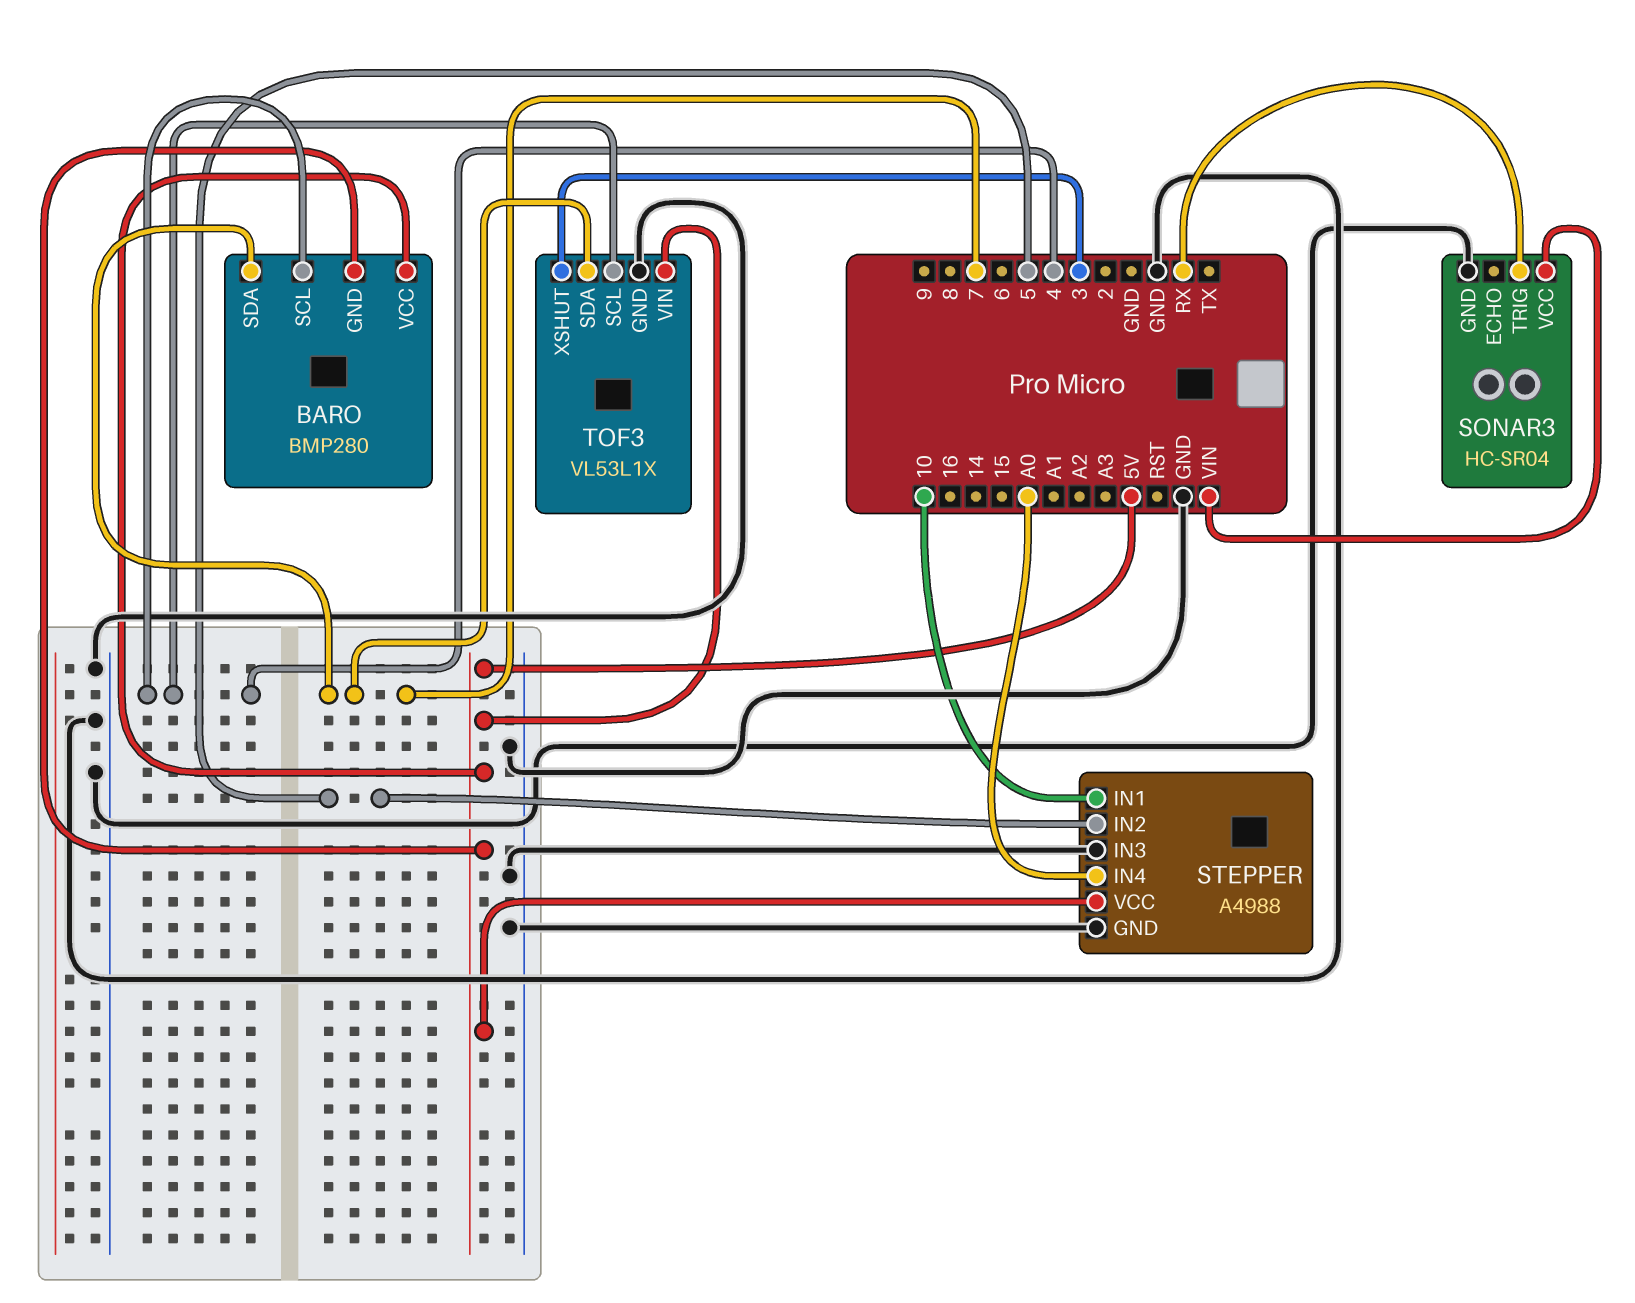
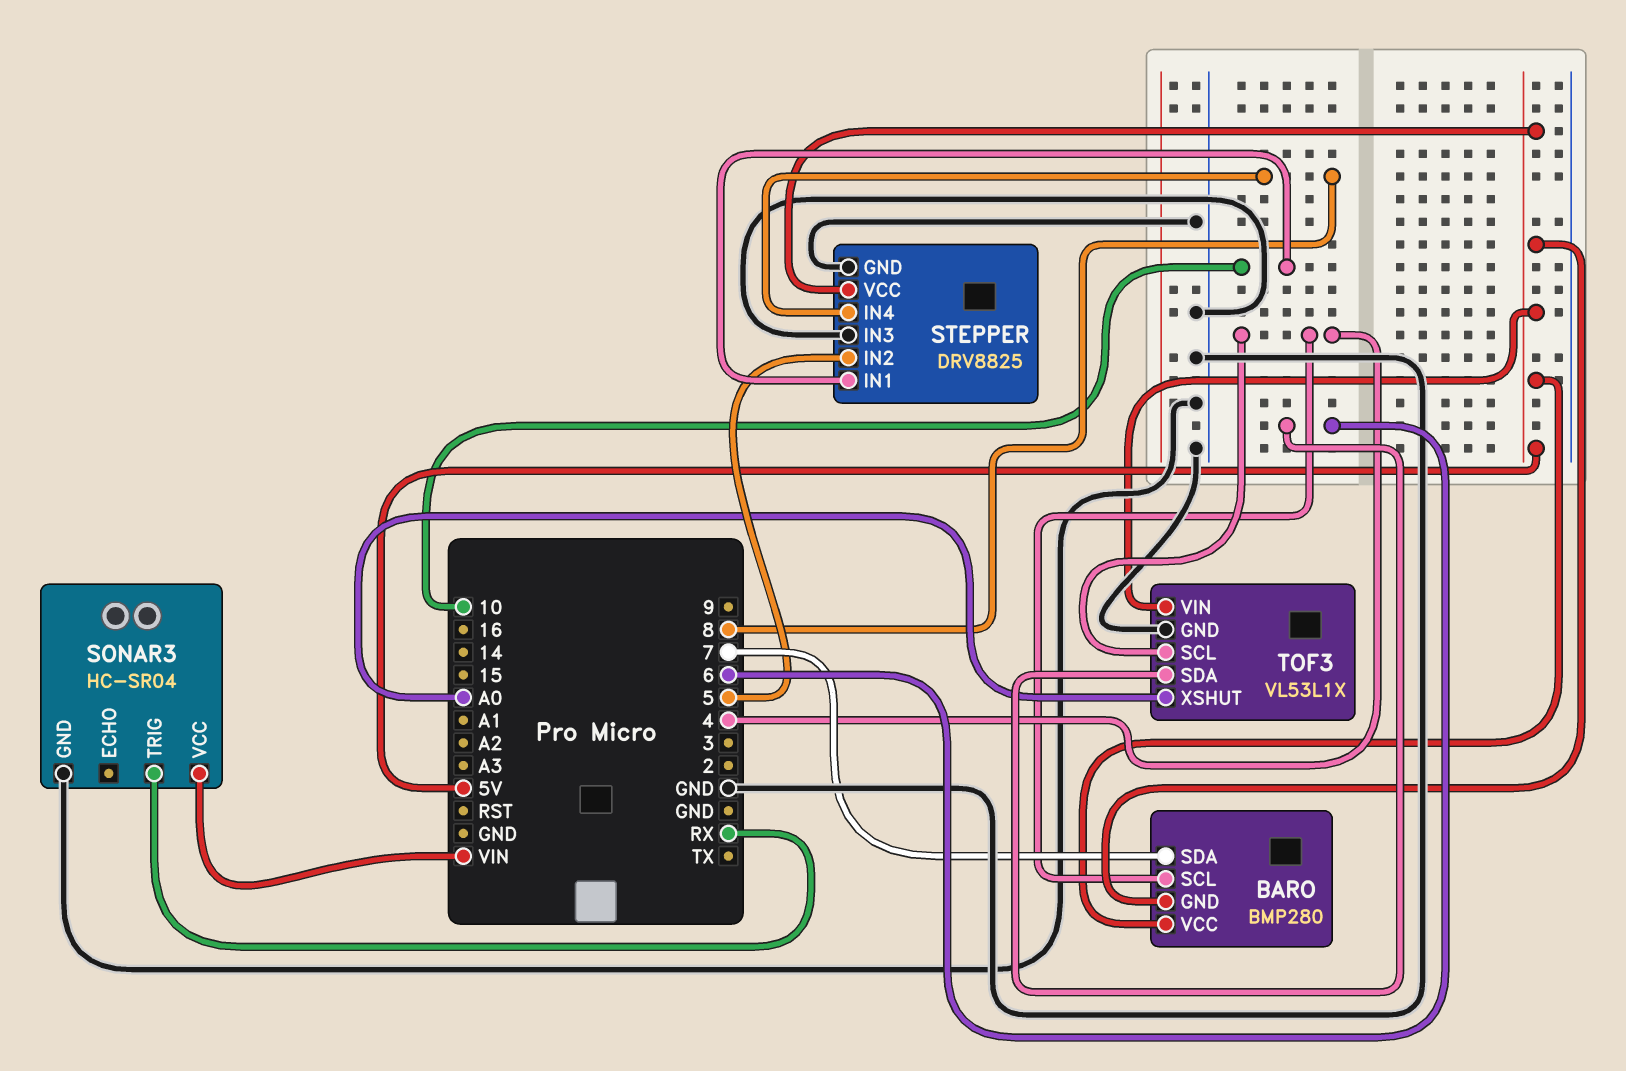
STEPPER: A4988 -> DRV8825
STEPPER pin IN4: A0 -> 8
TOF3 pin SDA: 7 -> 6
TOF3 pin XSHUT: 3 -> A0

